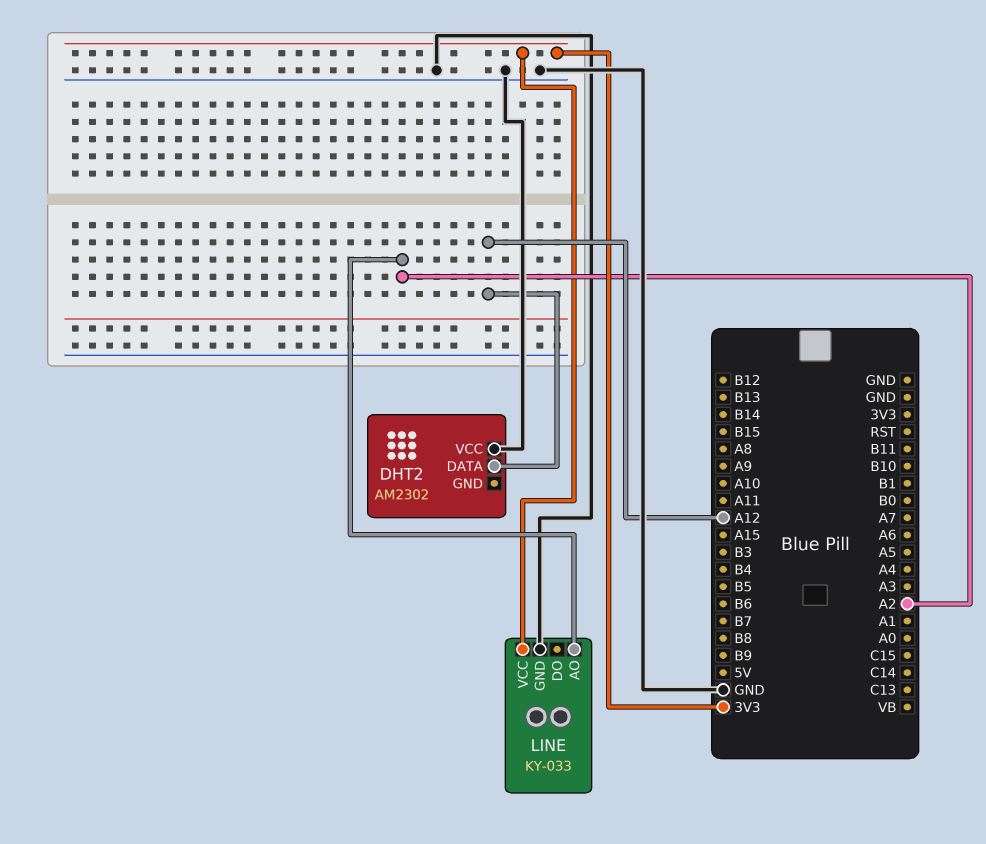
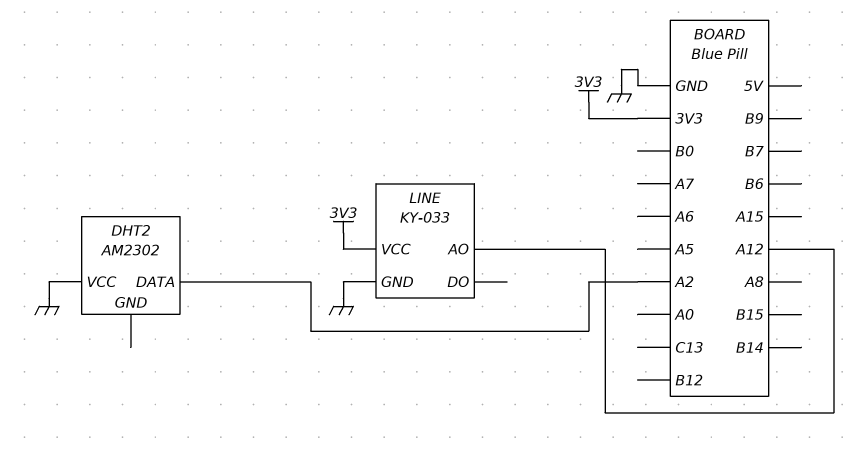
DHT2 pin DATA: A12 -> A2
LINE pin AO: A2 -> A12

